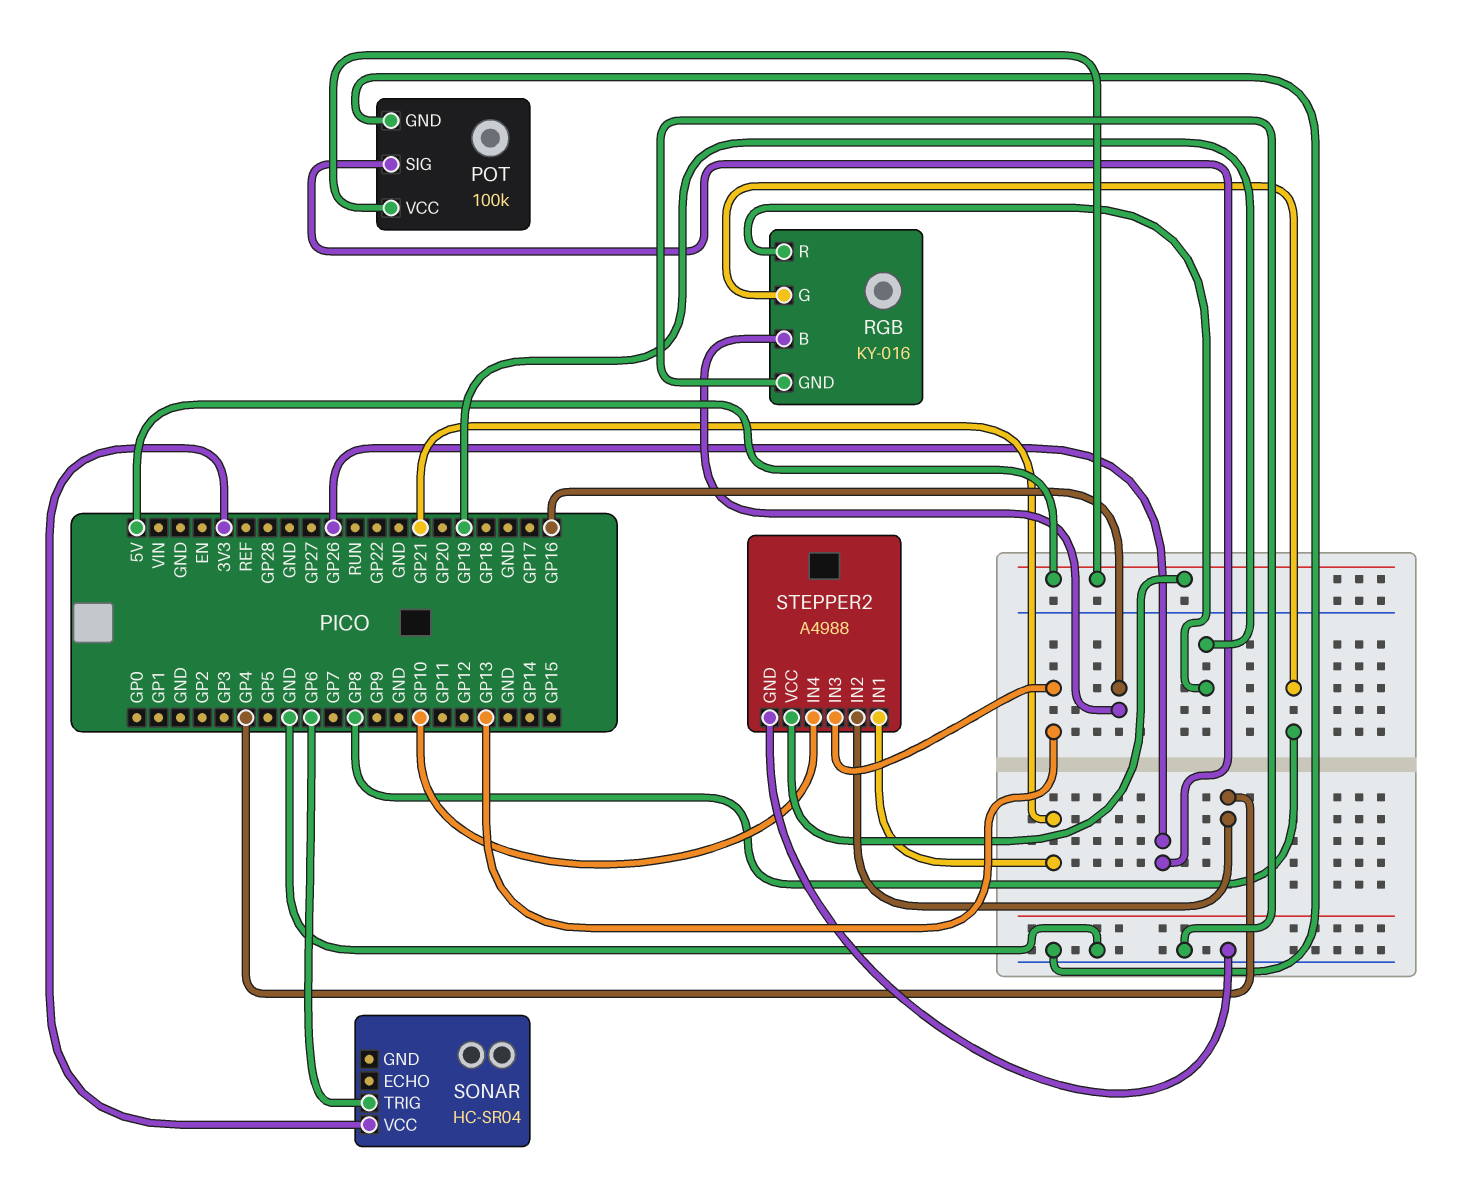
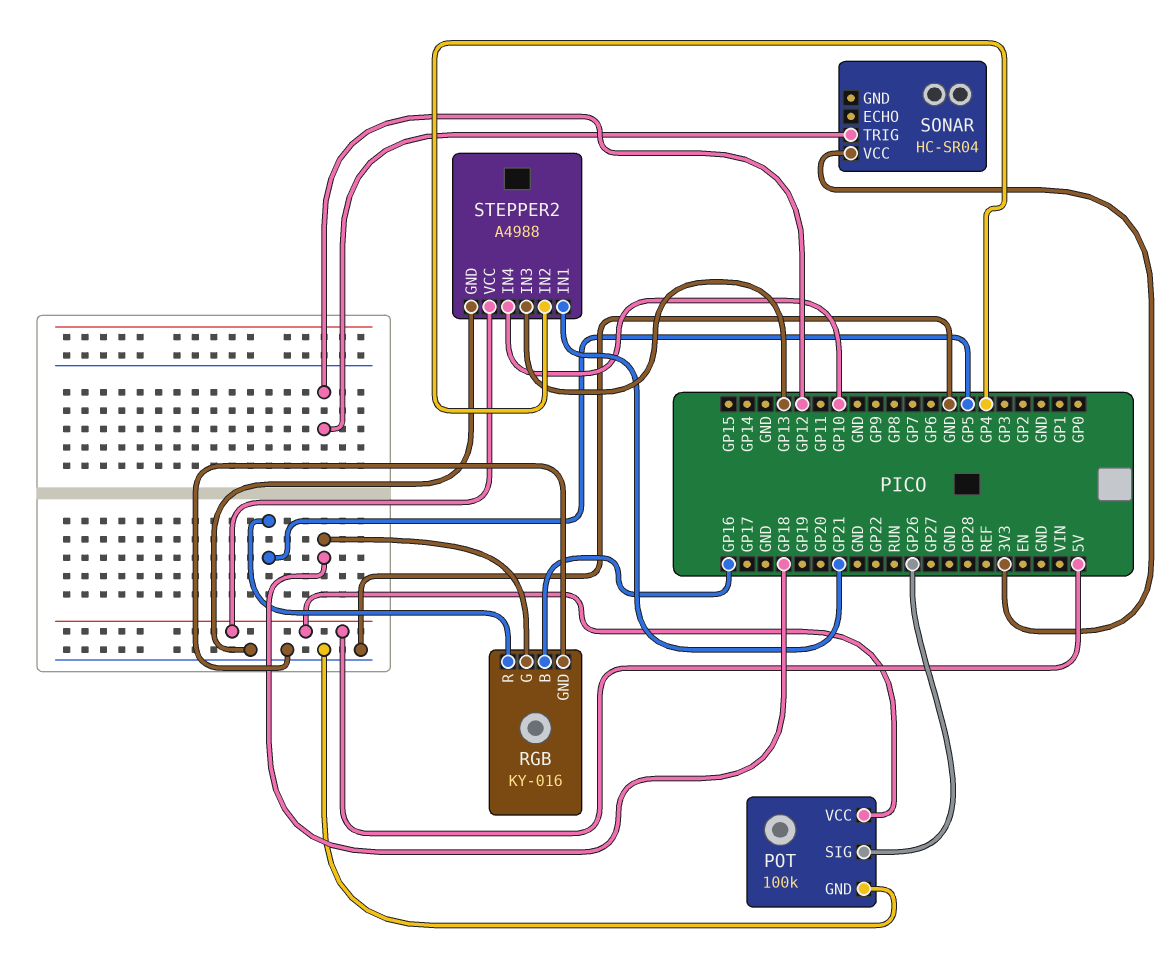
RGB pin G: GP8 -> GP18
RGB pin R: GP19 -> GP5
SONAR pin TRIG: GP6 -> GP12

